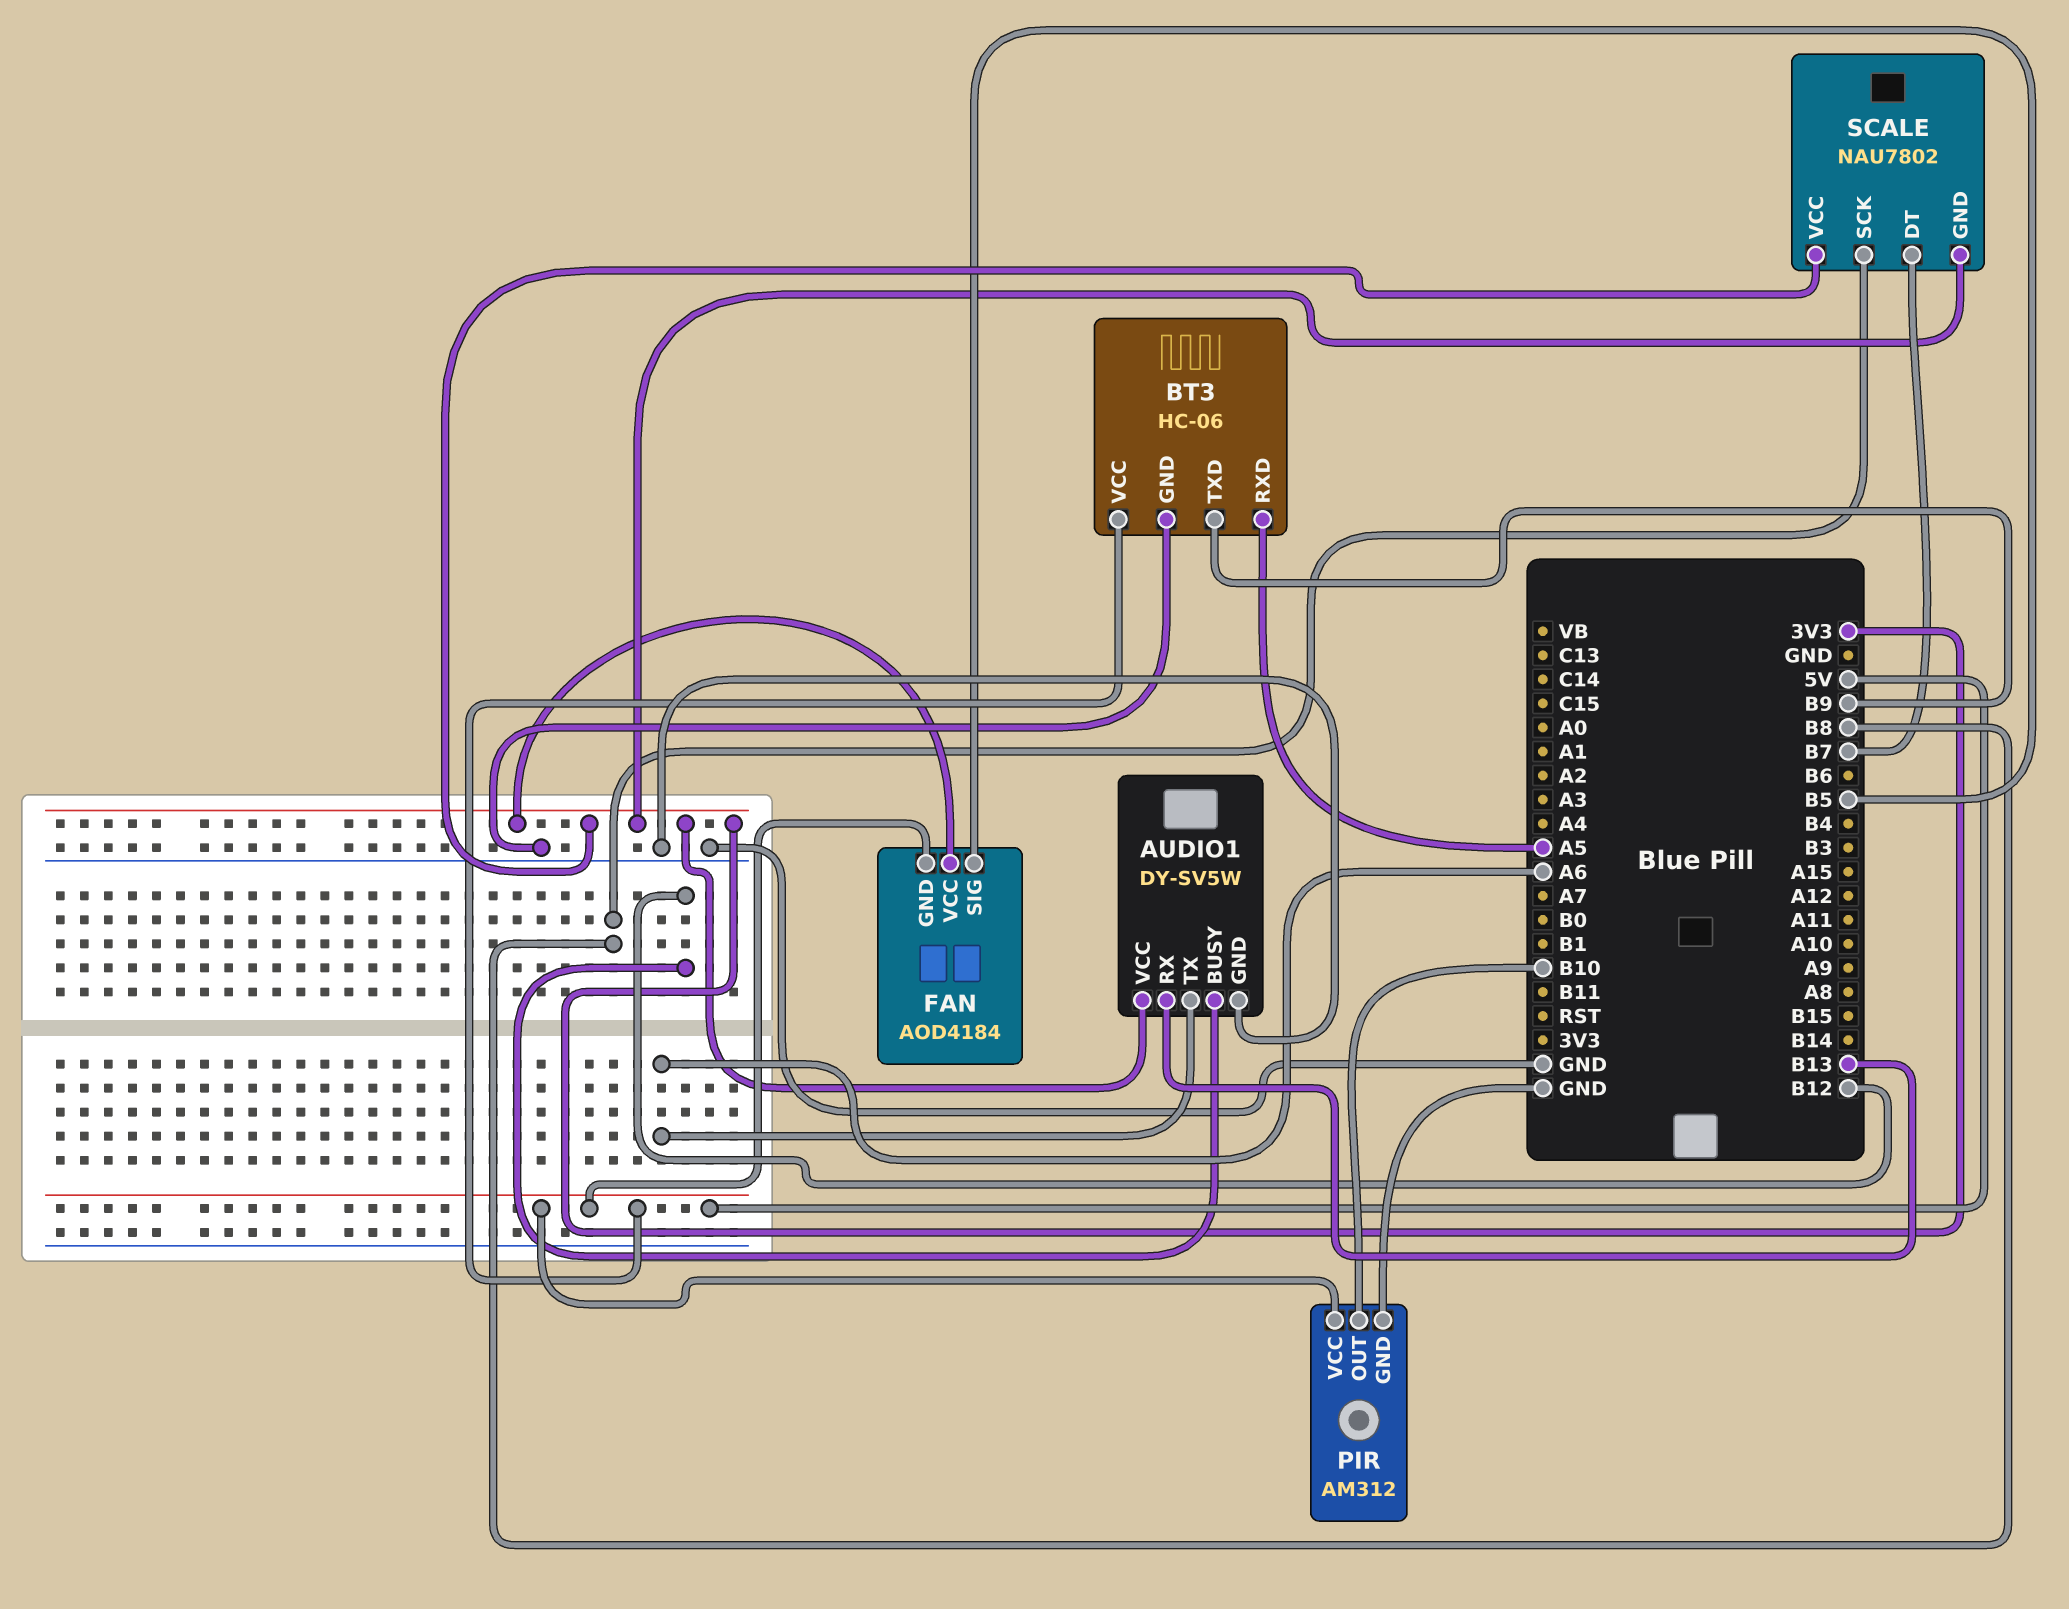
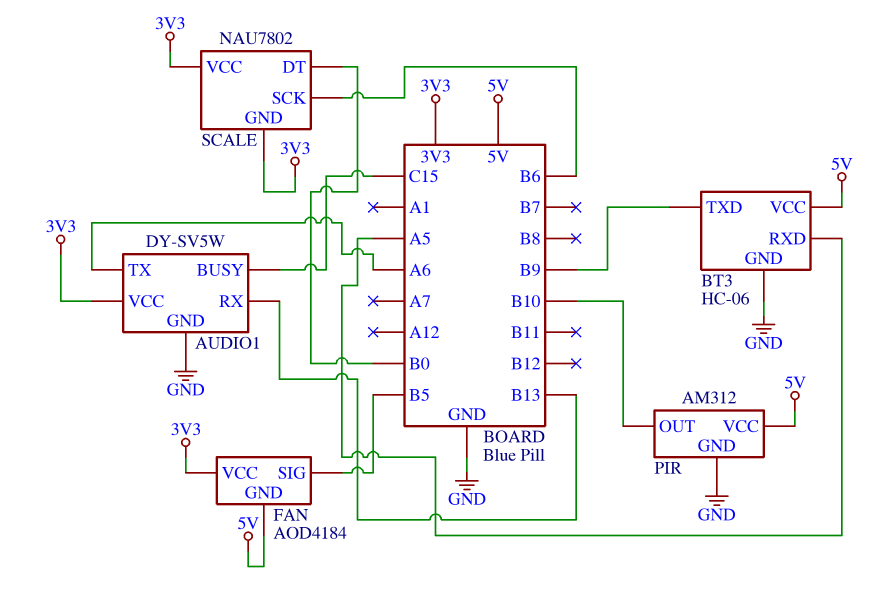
AUDIO1 pin BUSY: B12 -> C15
SCALE pin DT: B7 -> B0
SCALE pin SCK: B8 -> B6

